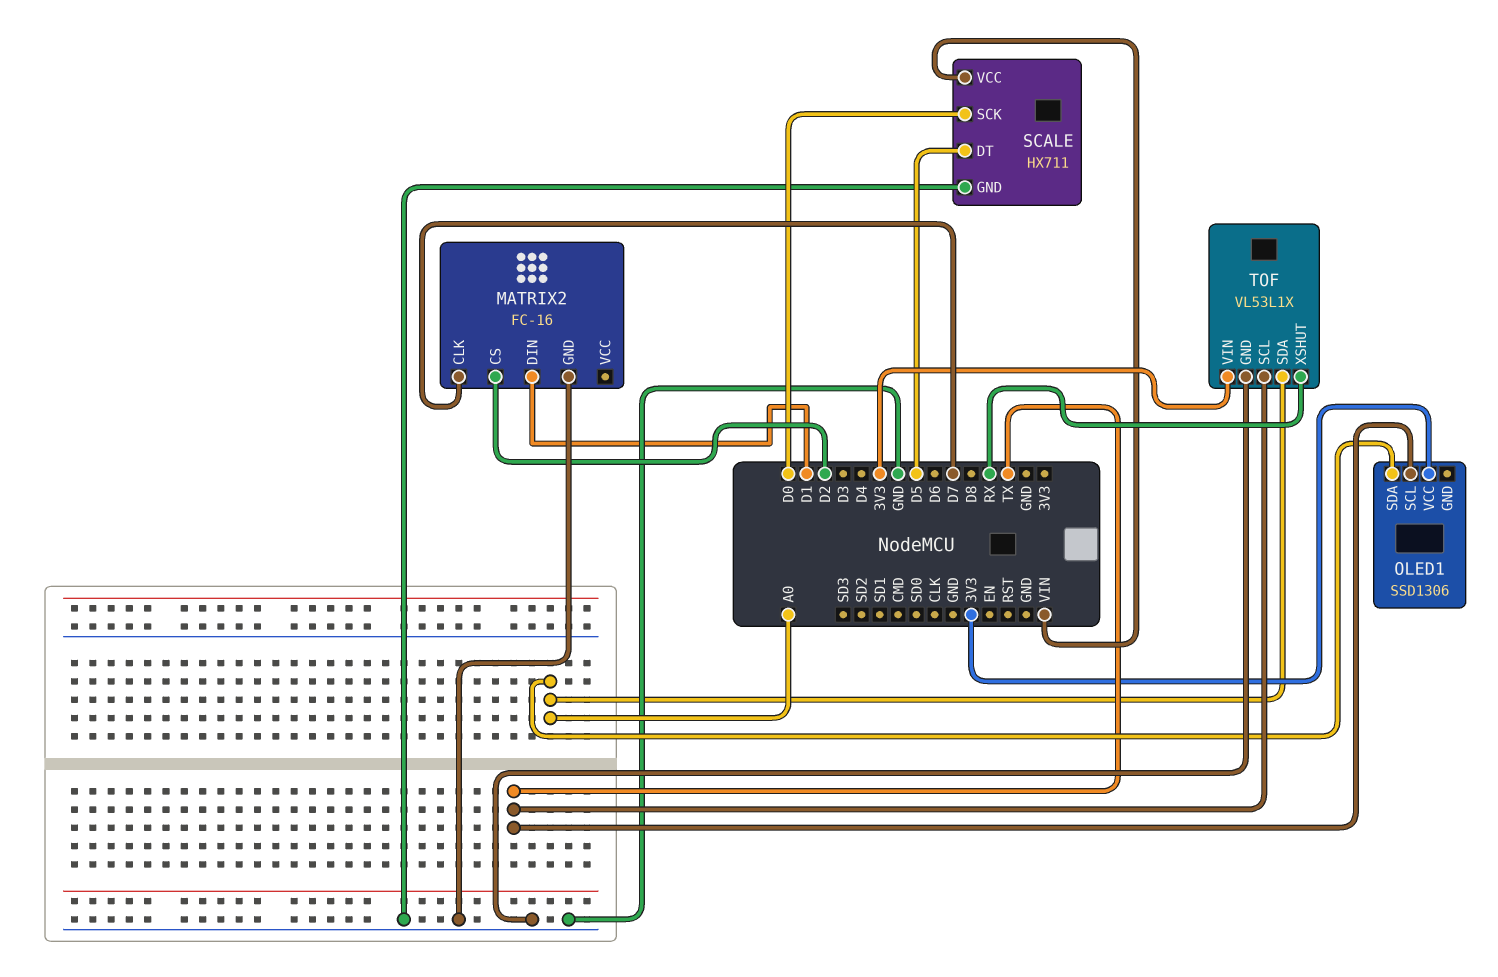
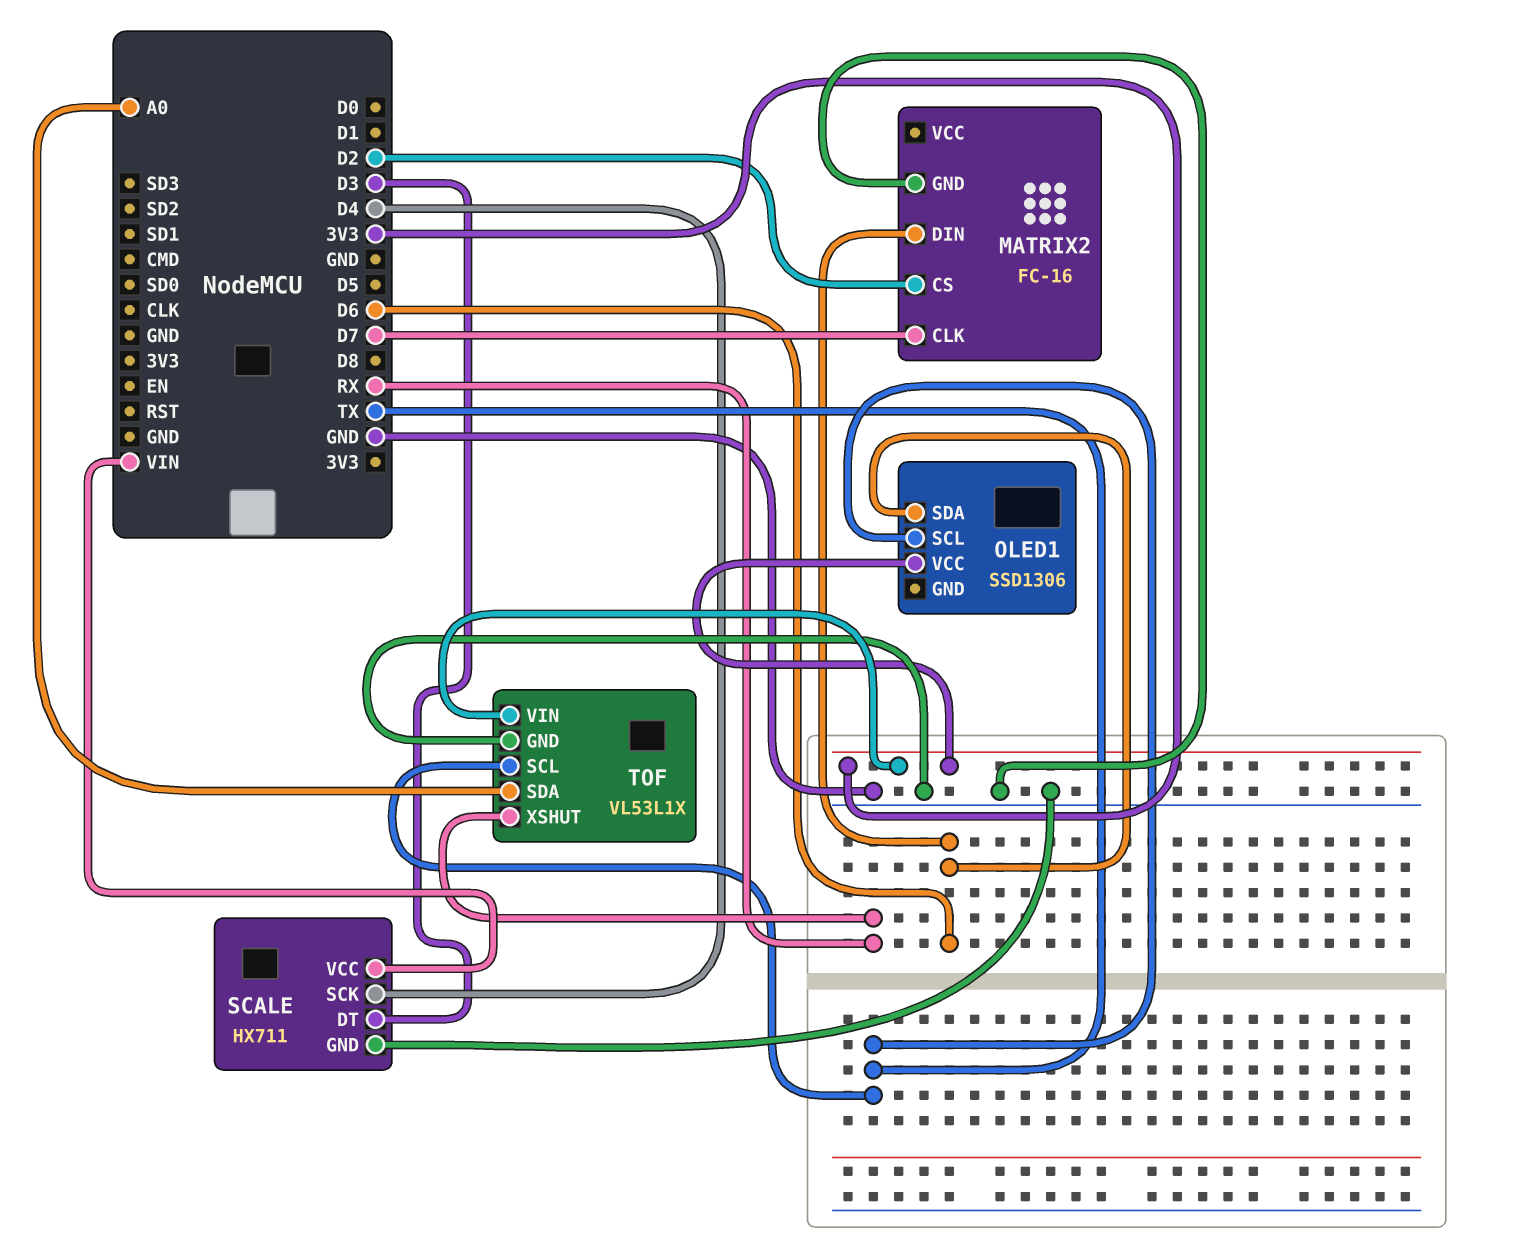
MATRIX2 pin DIN: D1 -> D6
OLED1 pin SDA: A0 -> D6
SCALE pin DT: D5 -> D3
SCALE pin SCK: D0 -> D4

